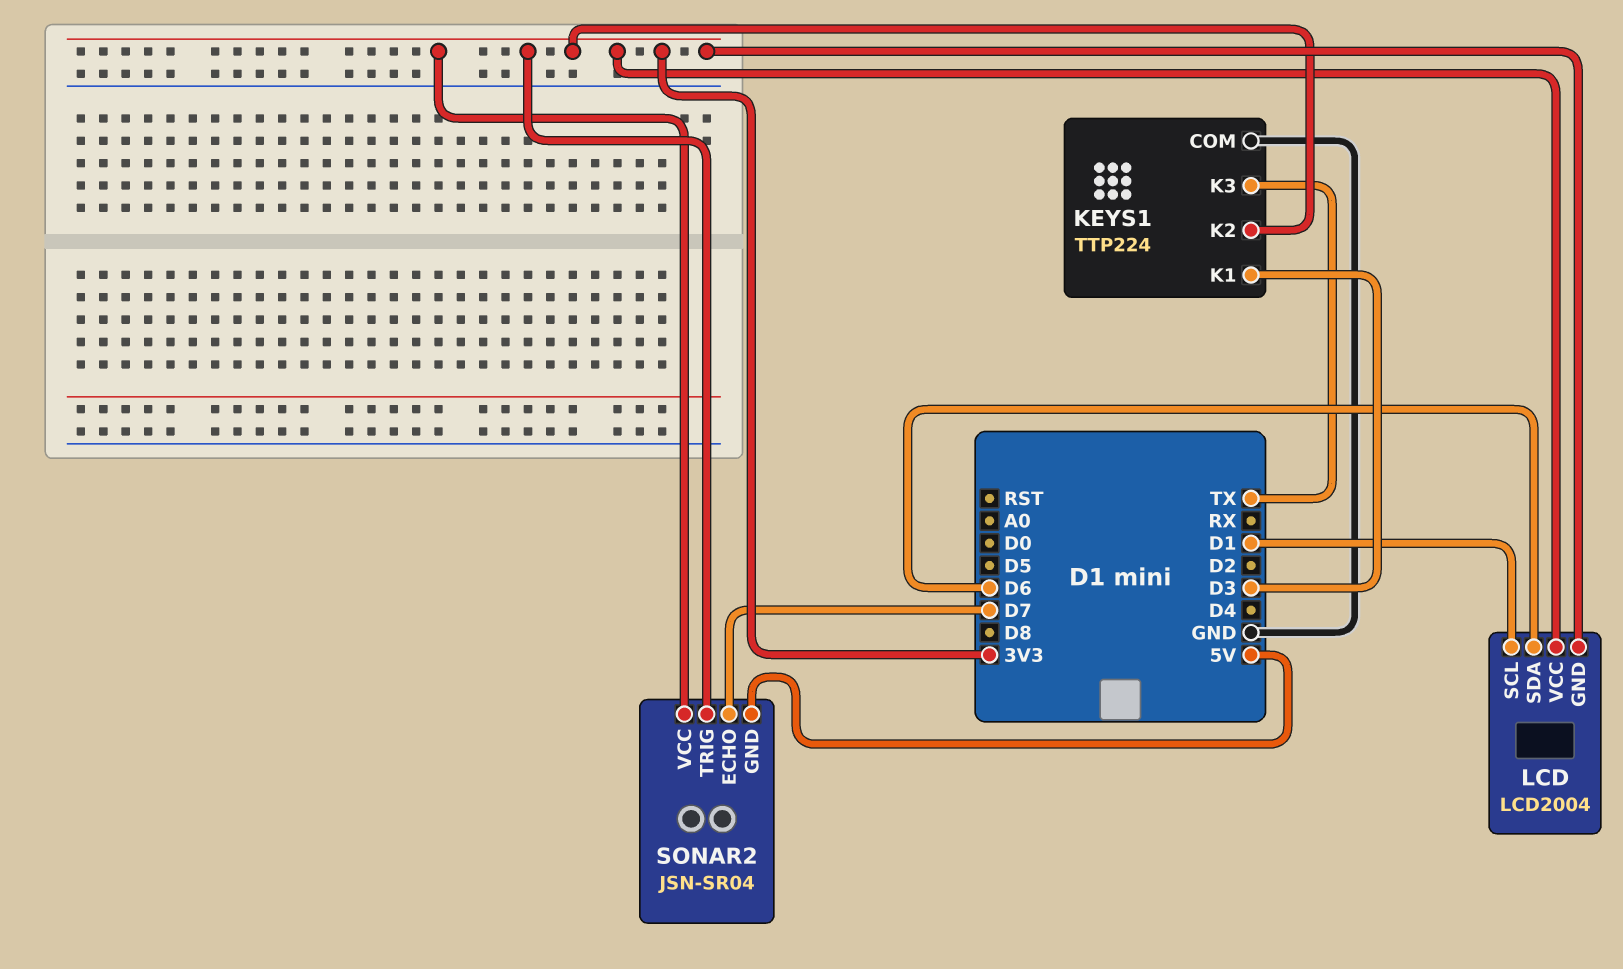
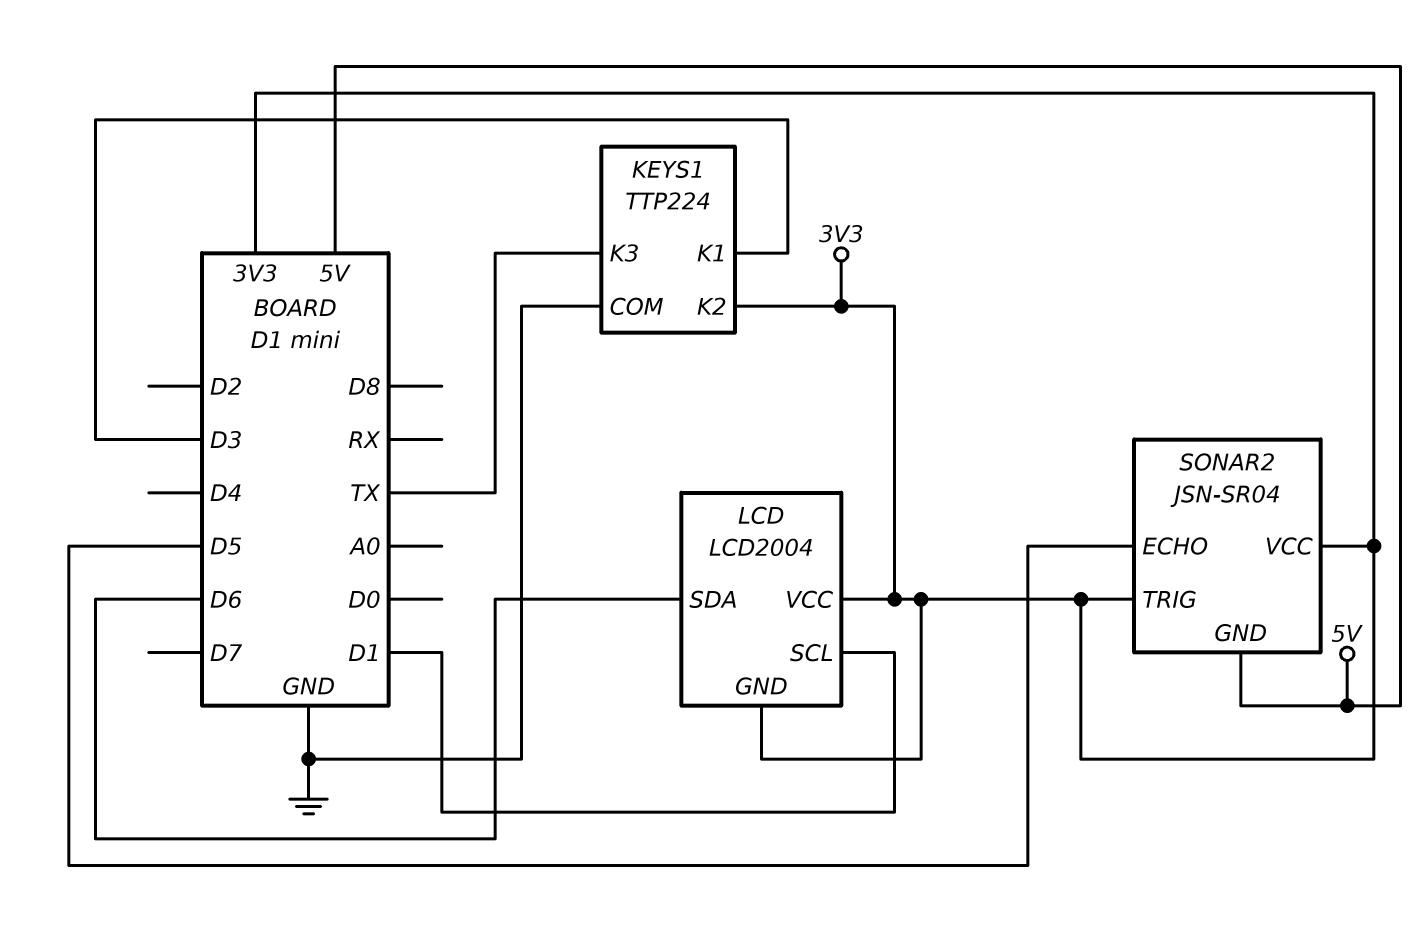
SONAR2 pin ECHO: D7 -> D5

